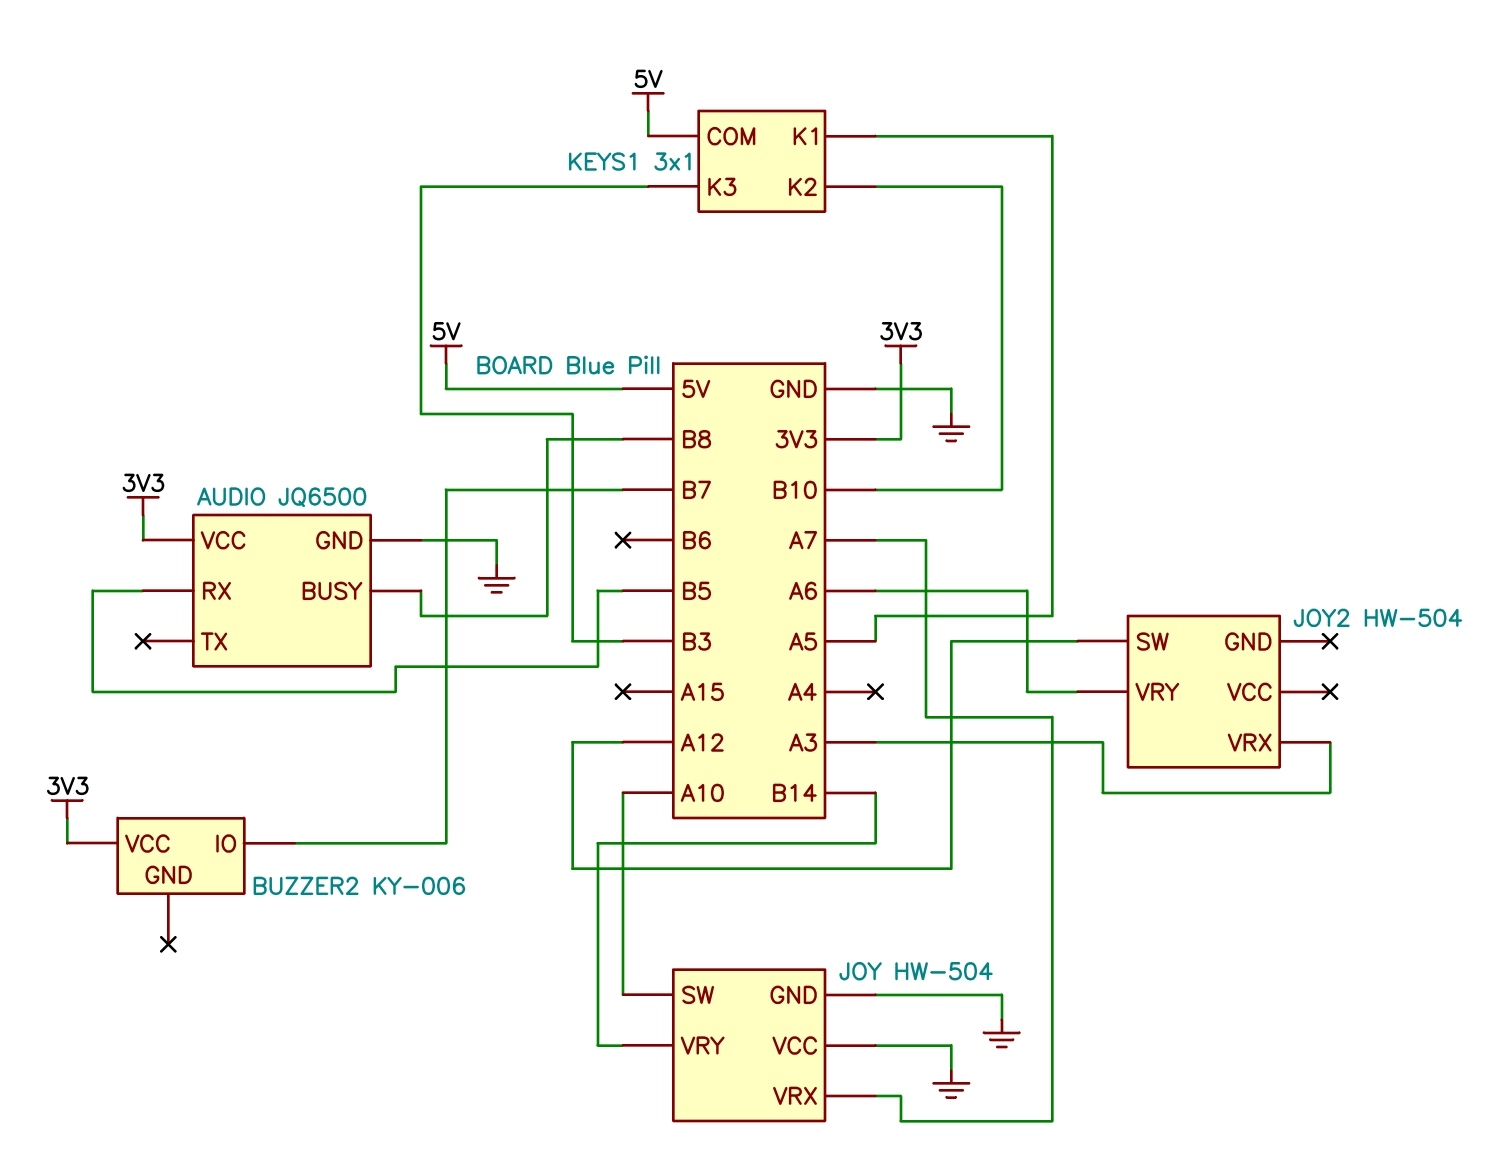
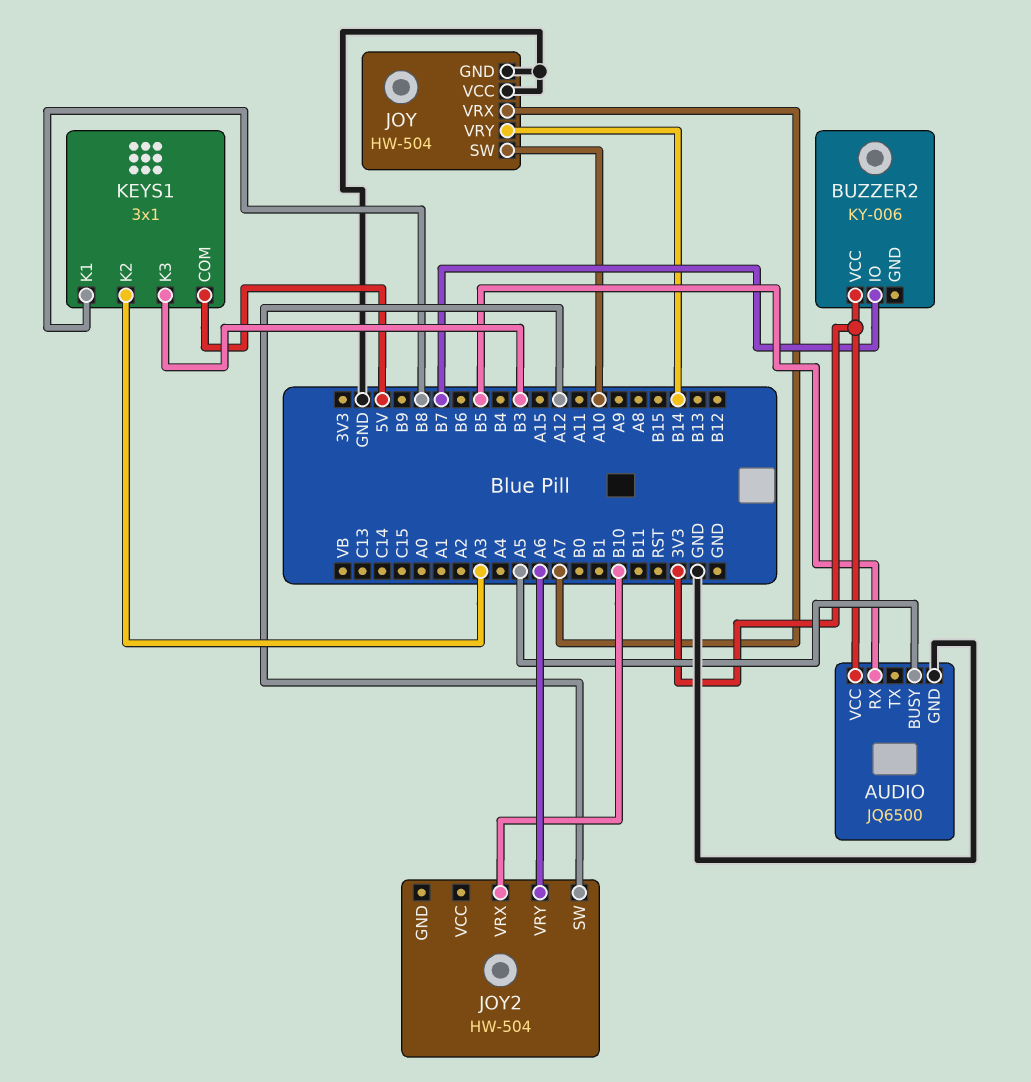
AUDIO pin BUSY: B8 -> A5
JOY2 pin VRX: A3 -> B10
KEYS1 pin K1: A5 -> B8
KEYS1 pin K2: B10 -> A3

